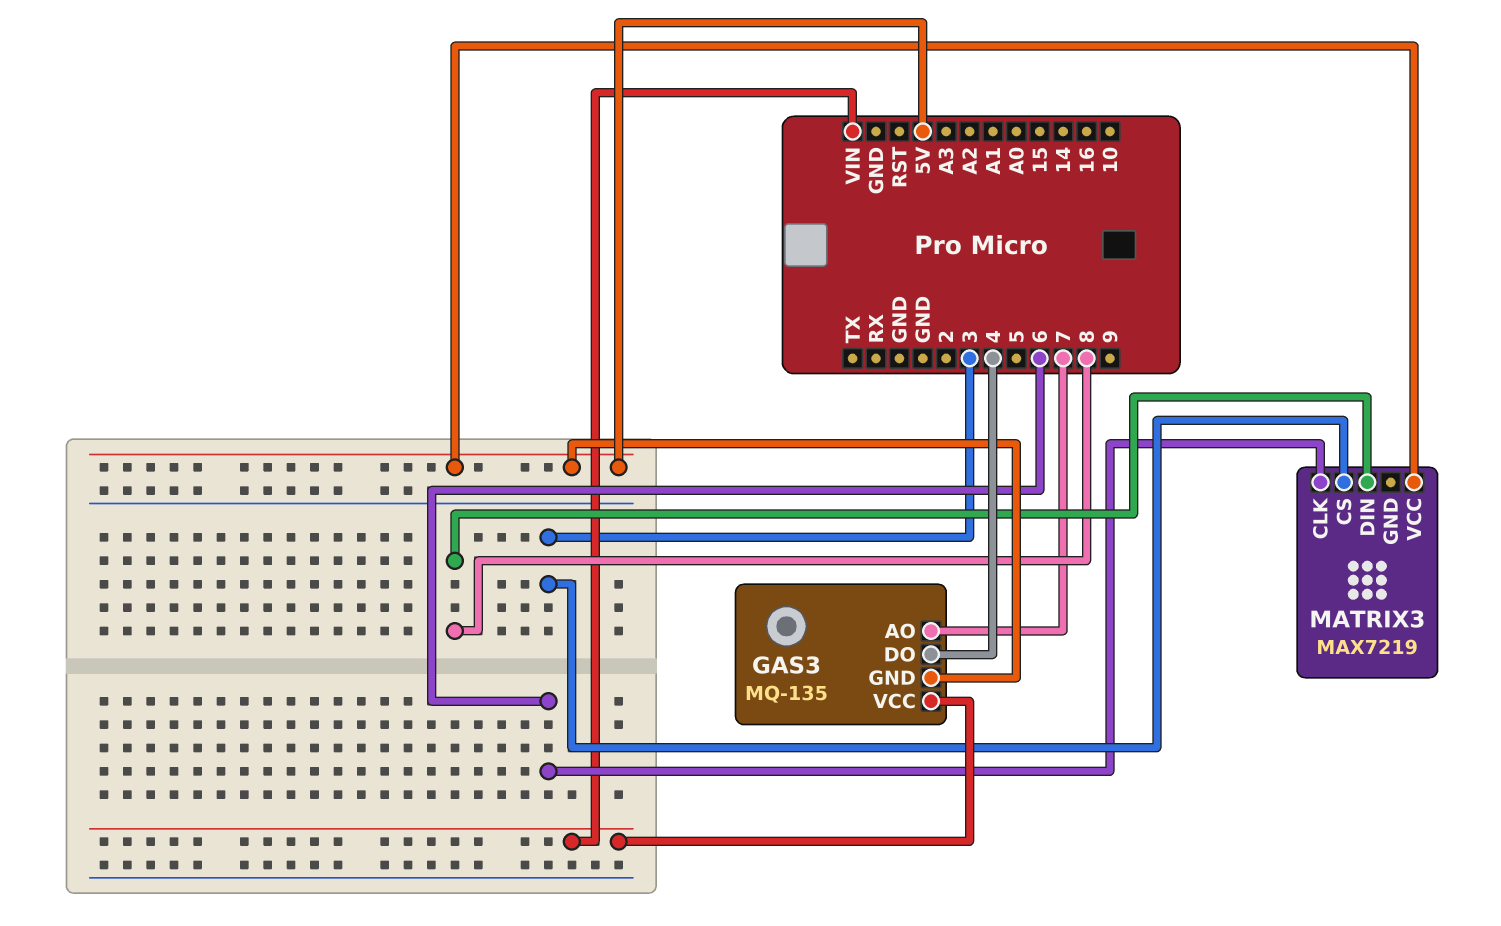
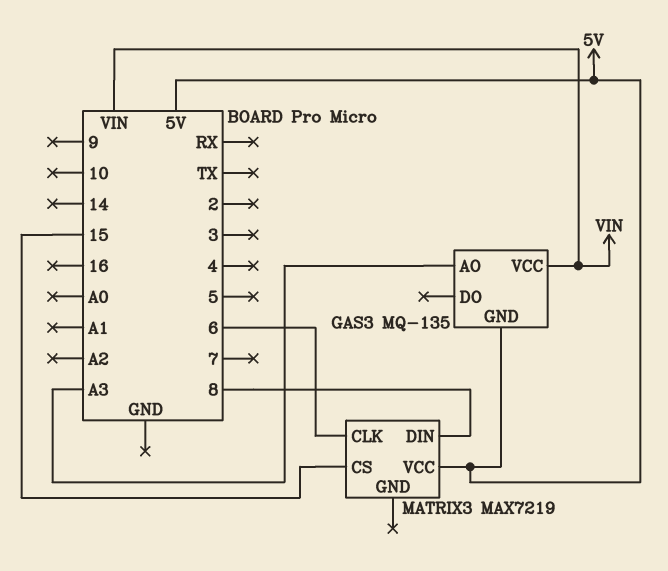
GAS3 pin AO: 7 -> A3
GAS3 pin DO: 4 -> none
MATRIX3 pin CS: 3 -> 15

